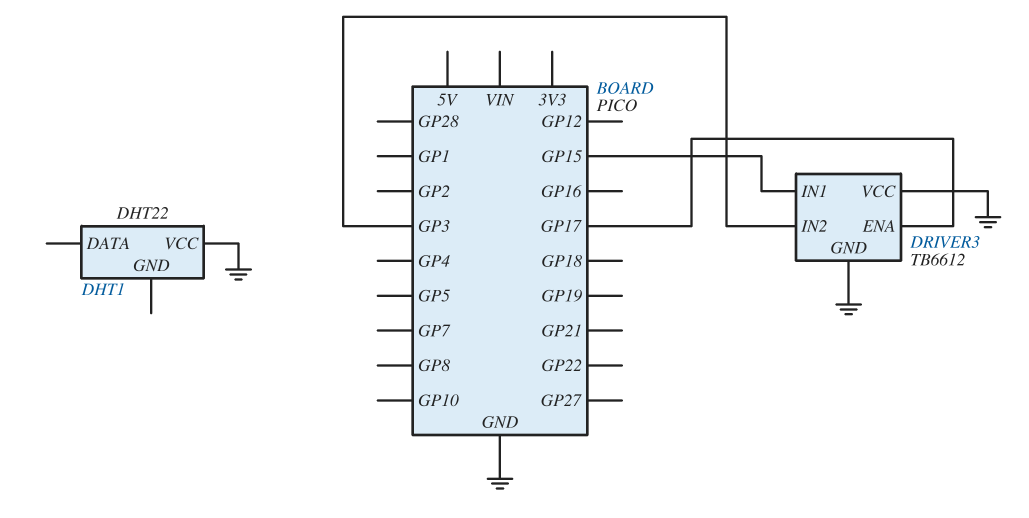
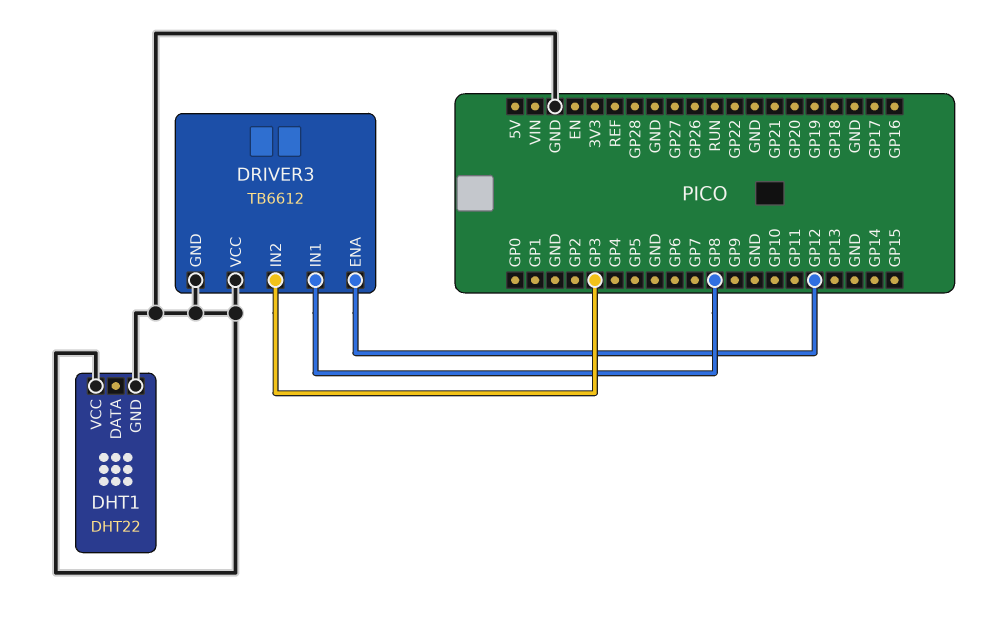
DHT1 pin GND: none -> GND
DRIVER3 pin ENA: GP17 -> GP12
DRIVER3 pin IN1: GP15 -> GP8

